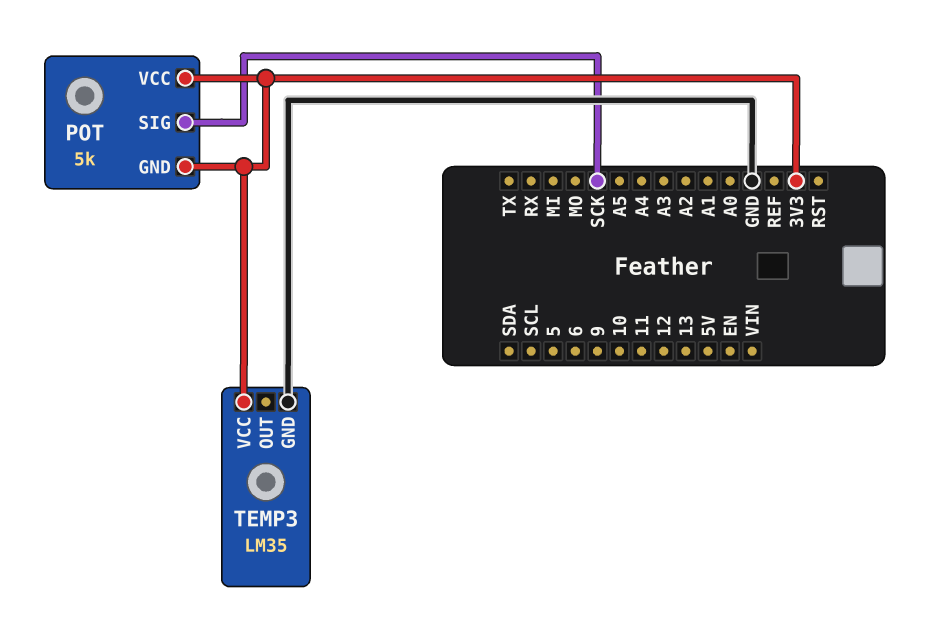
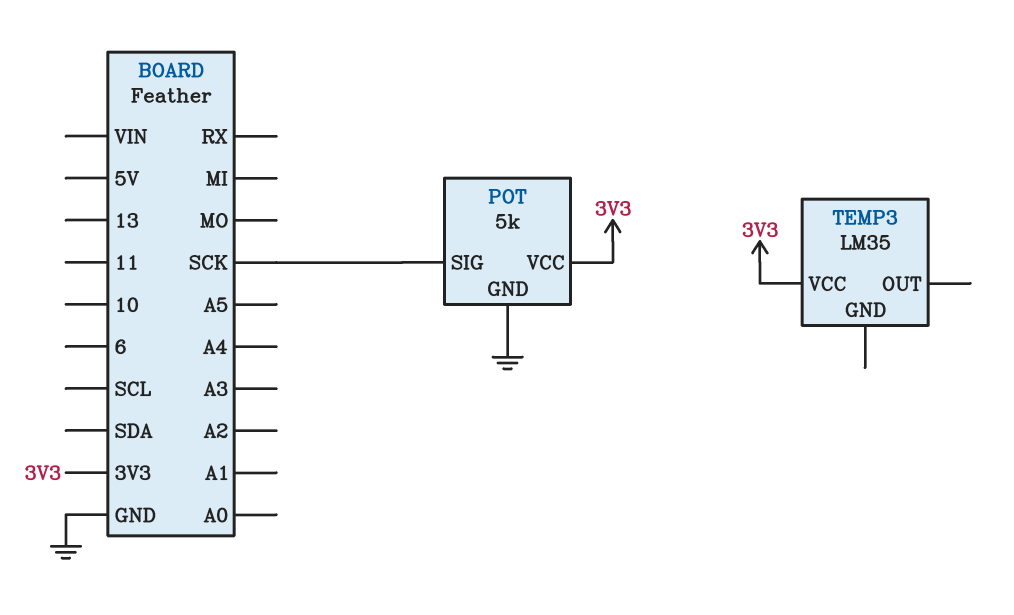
POT pin GND: 3V3 -> GND
TEMP3 pin GND: GND -> none

